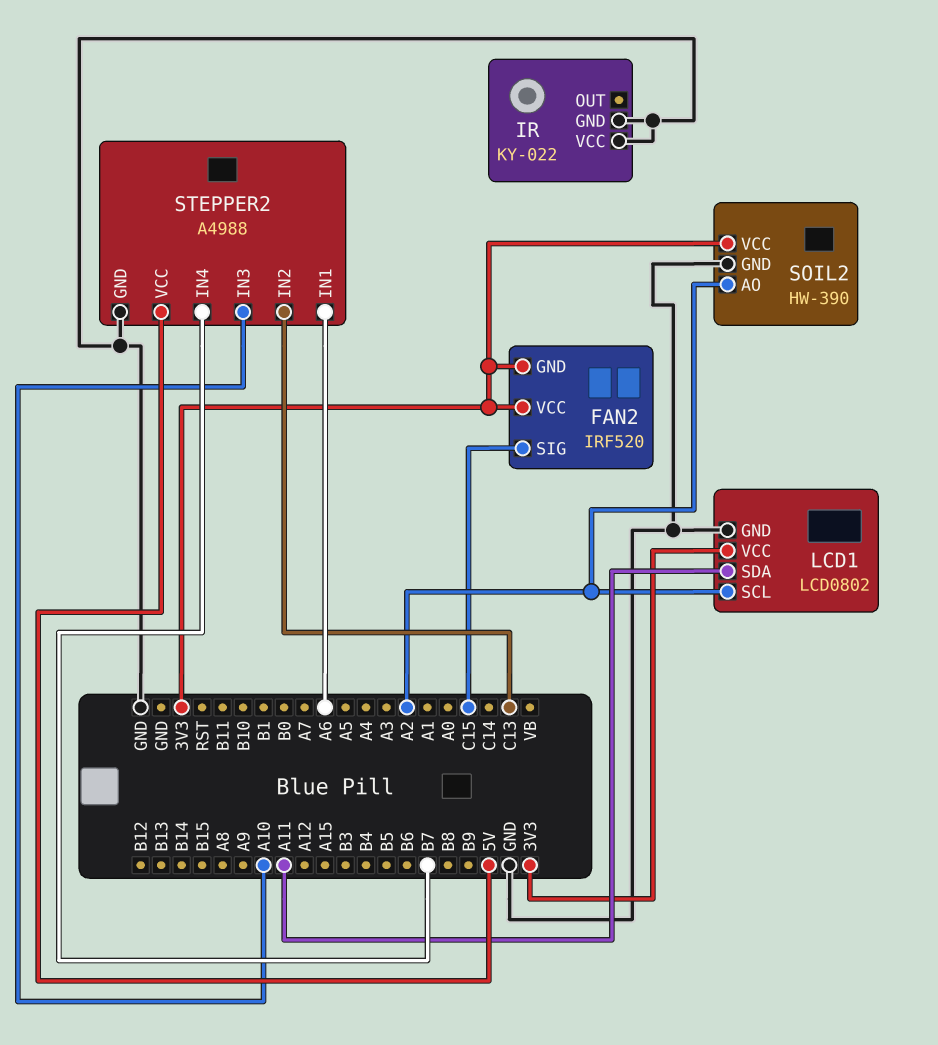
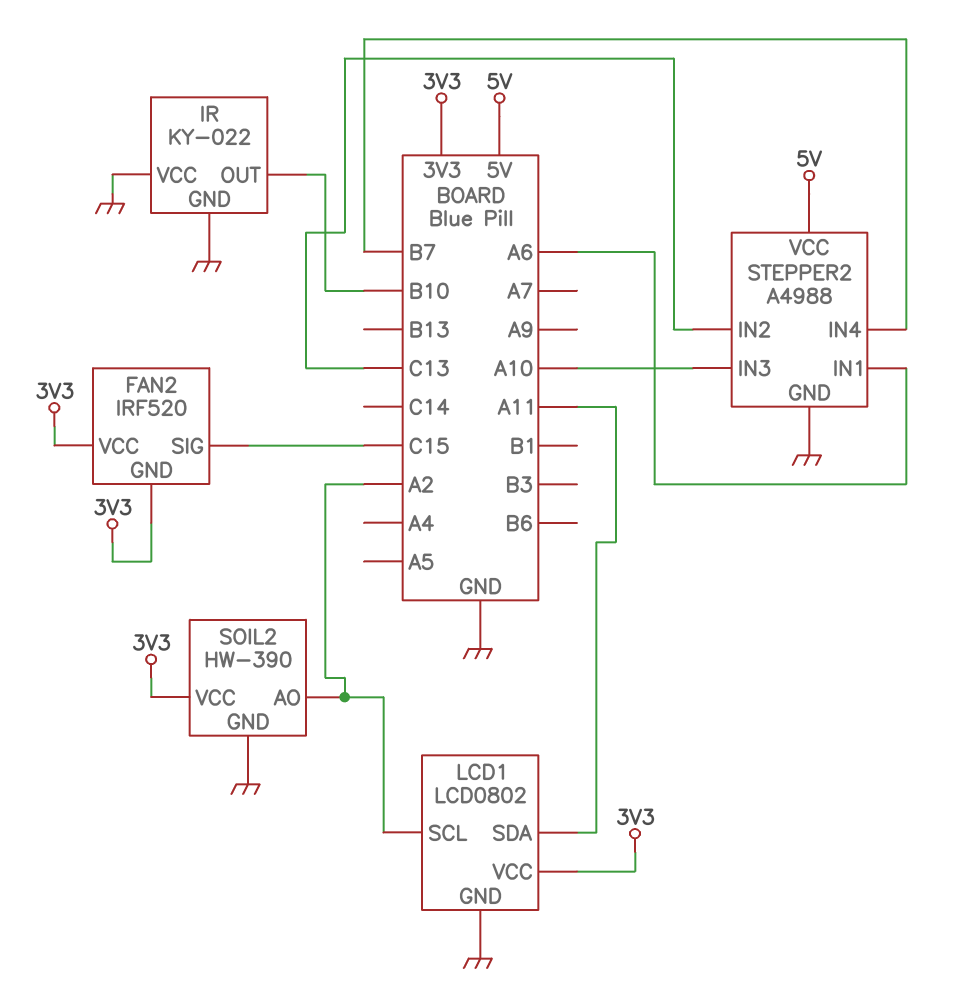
IR pin OUT: none -> B10

